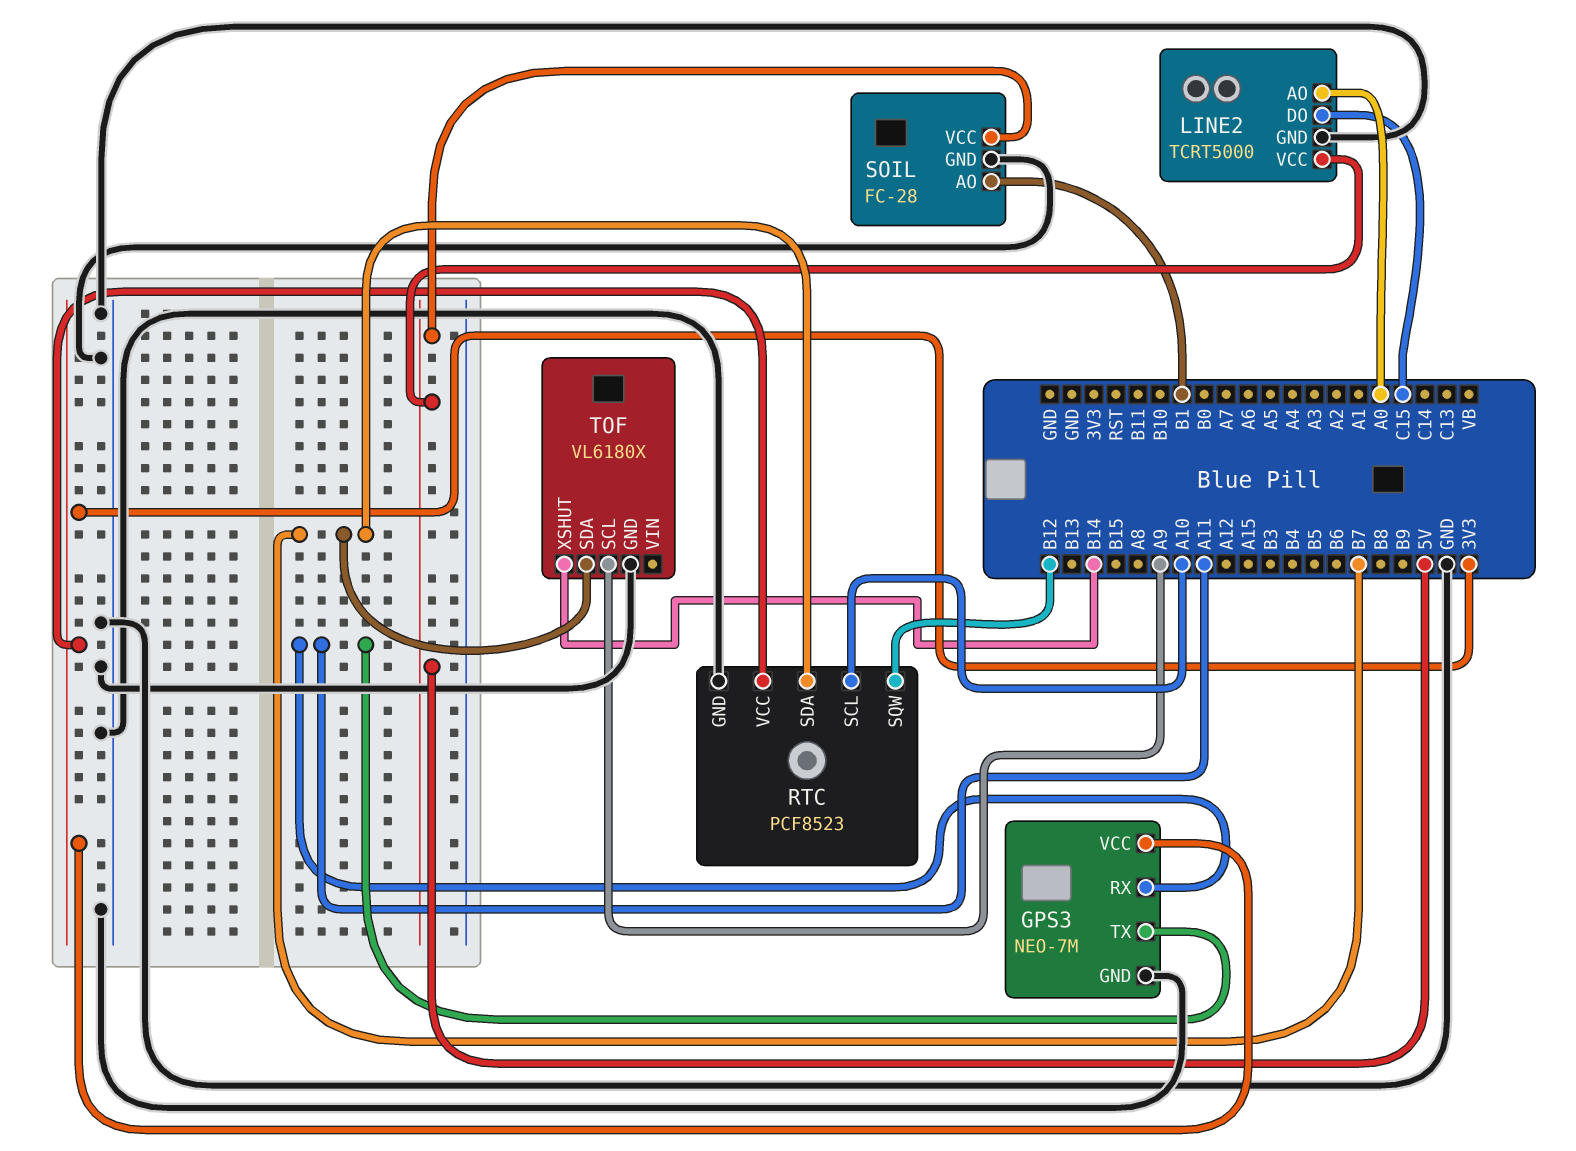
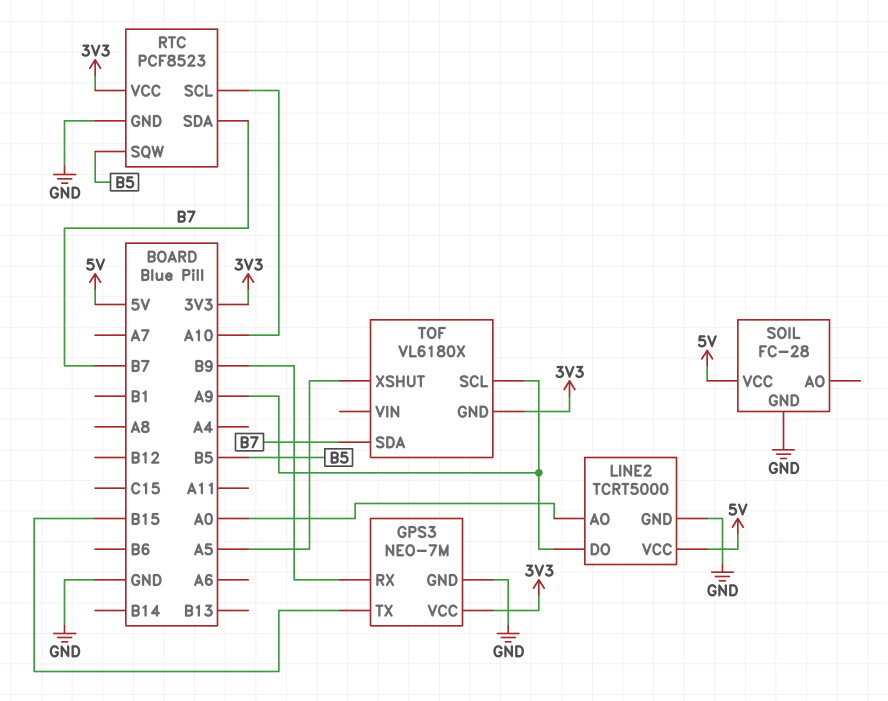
GPS3 pin RX: A11 -> B9
GPS3 pin TX: A11 -> B15
LINE2 pin DO: C15 -> A9
RTC pin SQW: B12 -> B5
SOIL pin AO: B1 -> none
TOF pin GND: GND -> 3V3
TOF pin XSHUT: B14 -> A5

